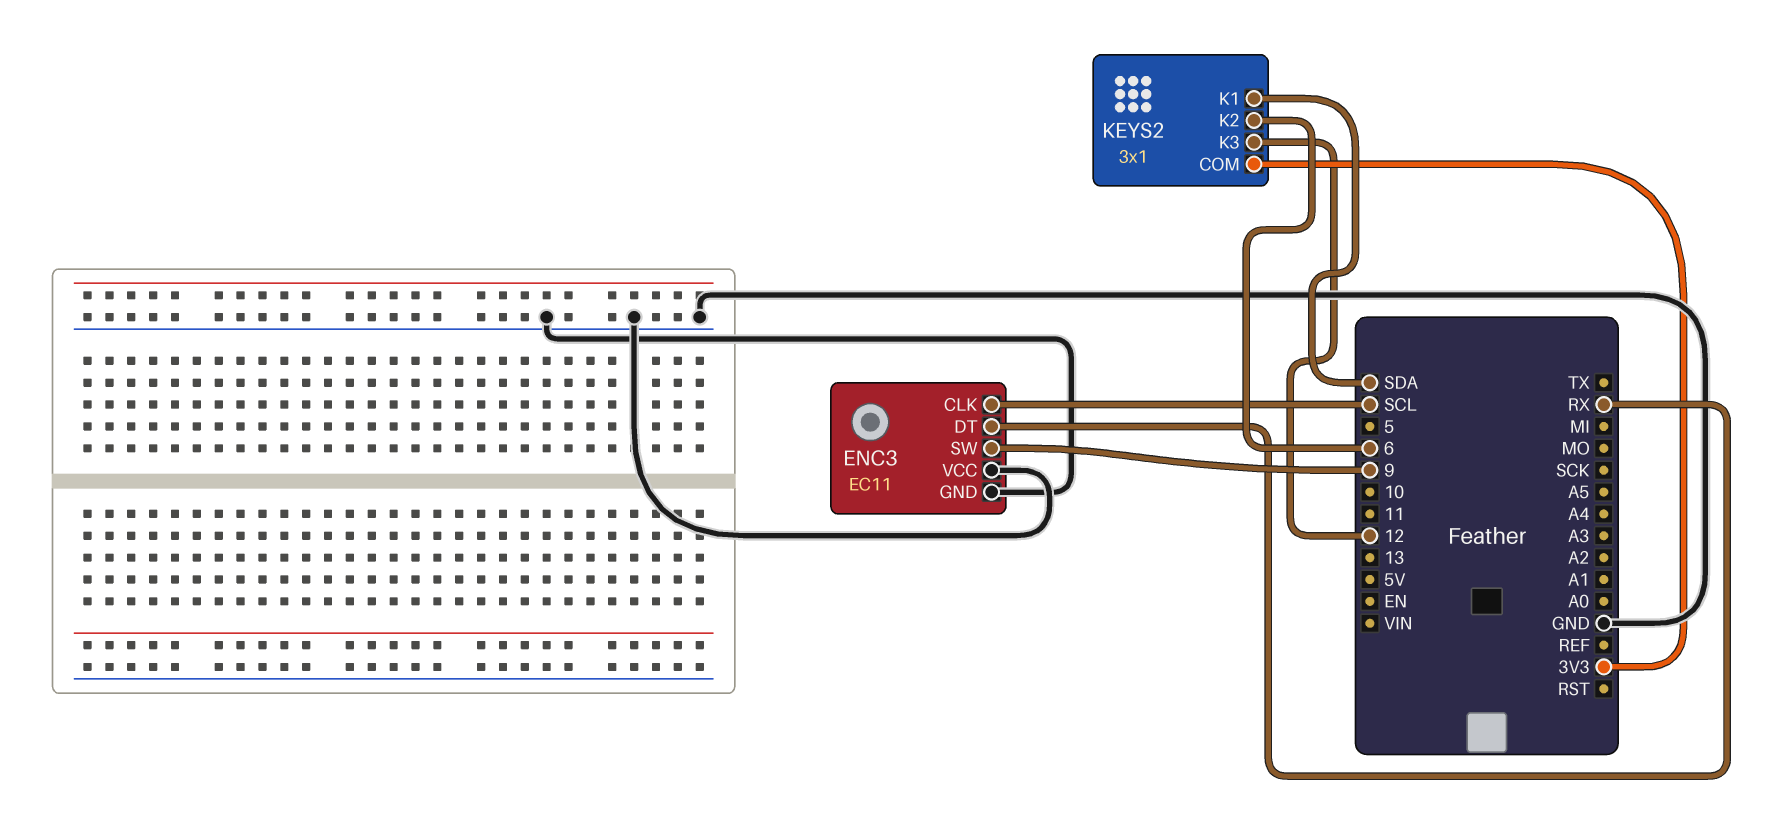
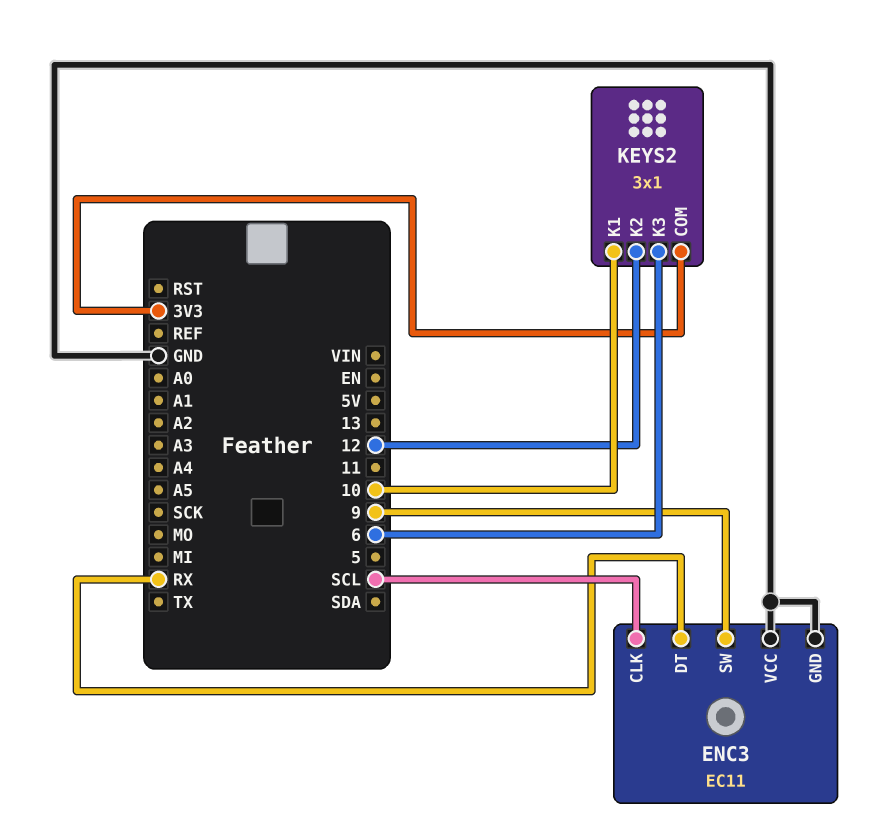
KEYS2 pin K1: SDA -> 10
KEYS2 pin K2: 6 -> 12
KEYS2 pin K3: 12 -> 6

